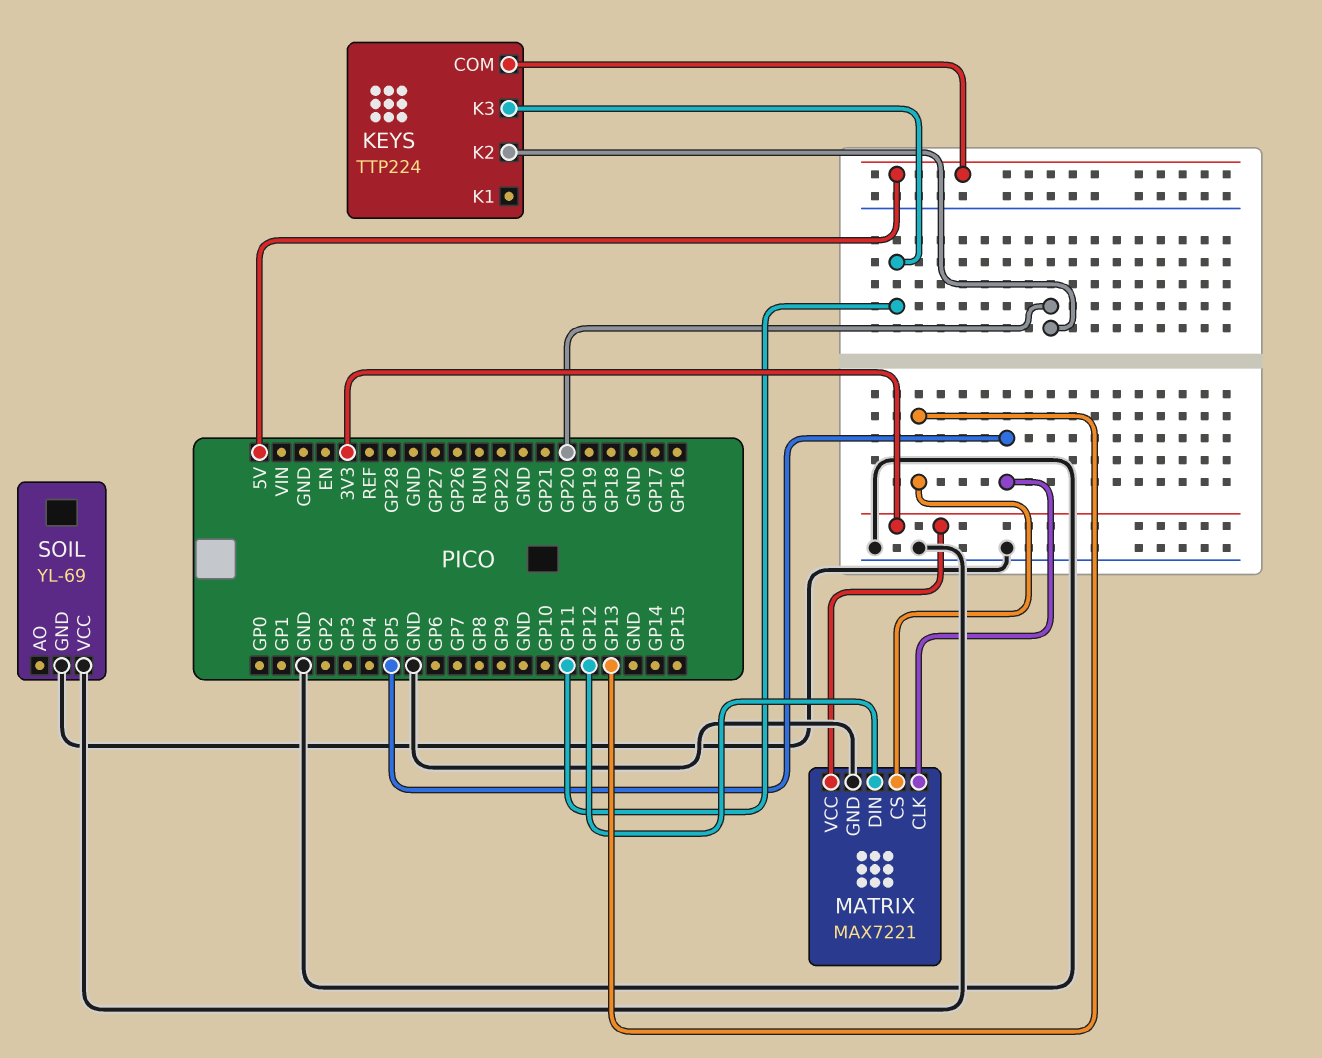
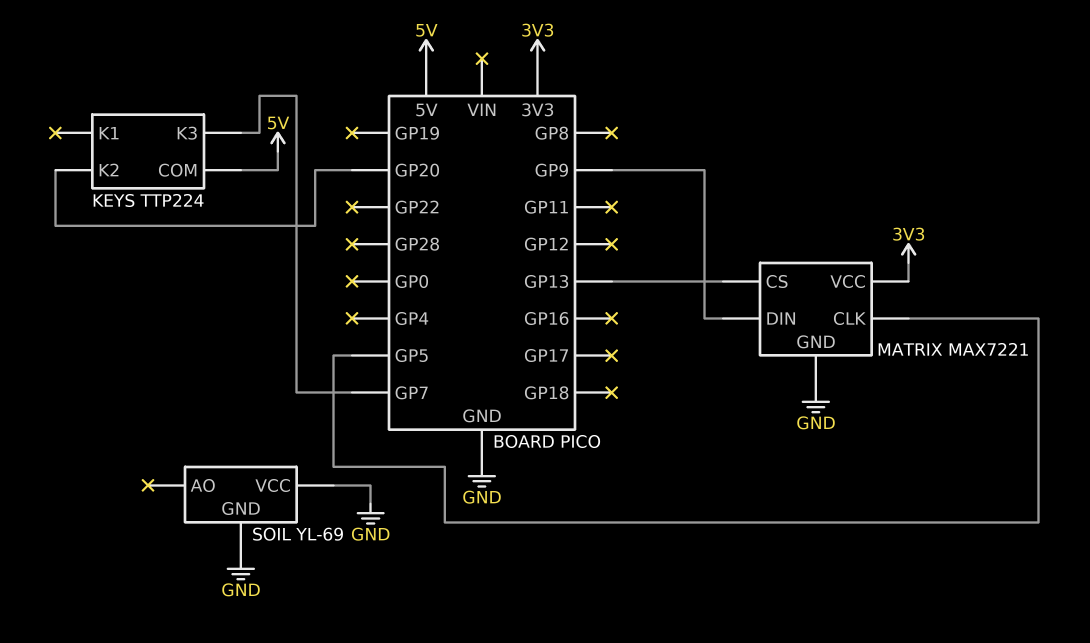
KEYS pin K3: GP11 -> GP7
MATRIX pin DIN: GP12 -> GP9

